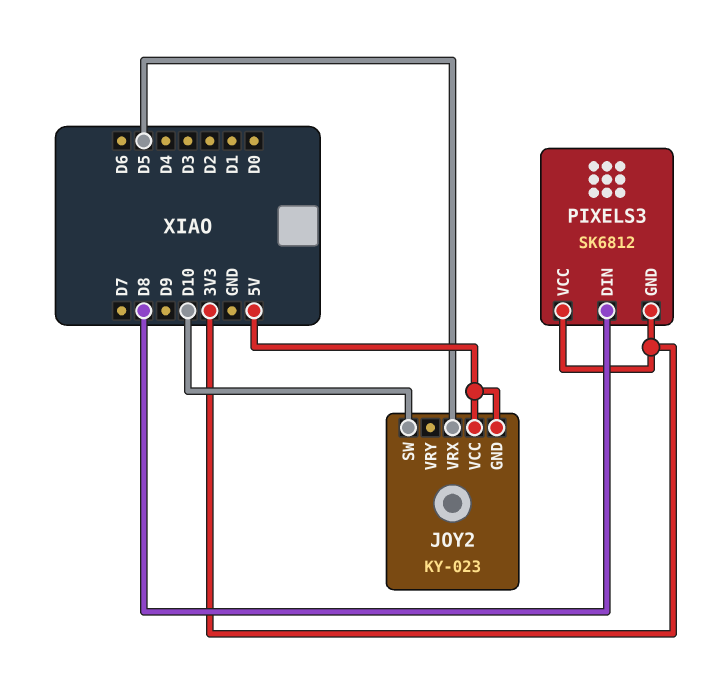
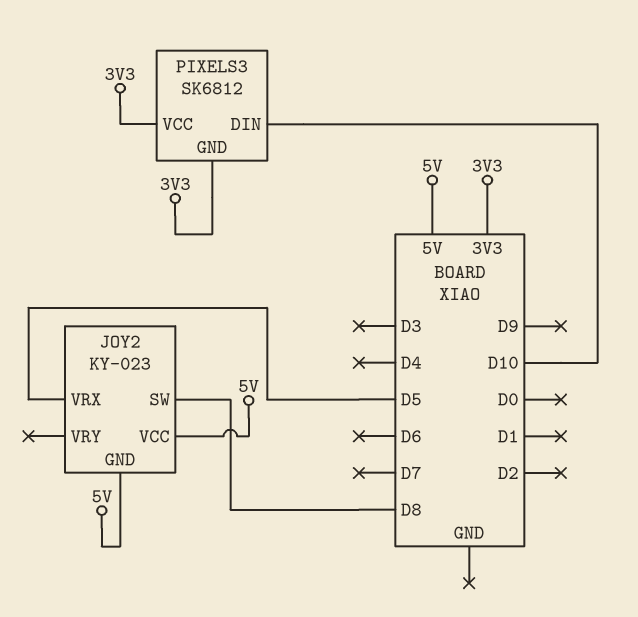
JOY2 pin SW: D10 -> D8
PIXELS3 pin DIN: D8 -> D10

